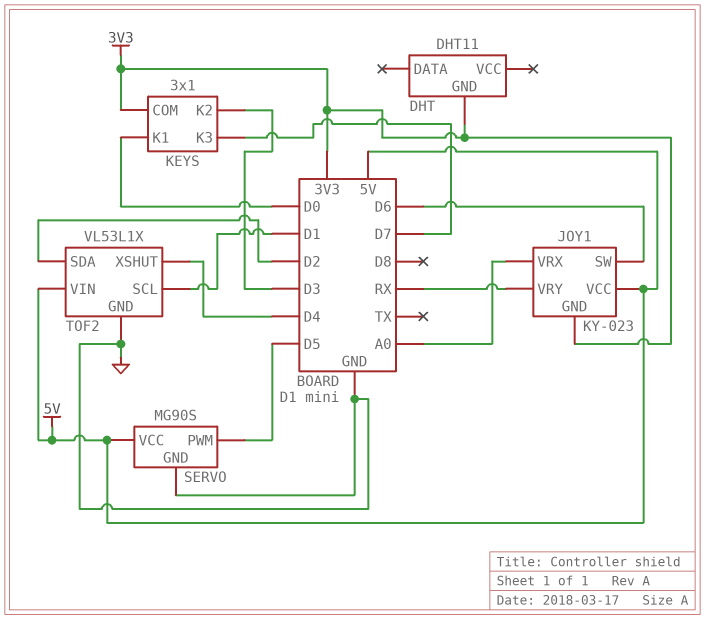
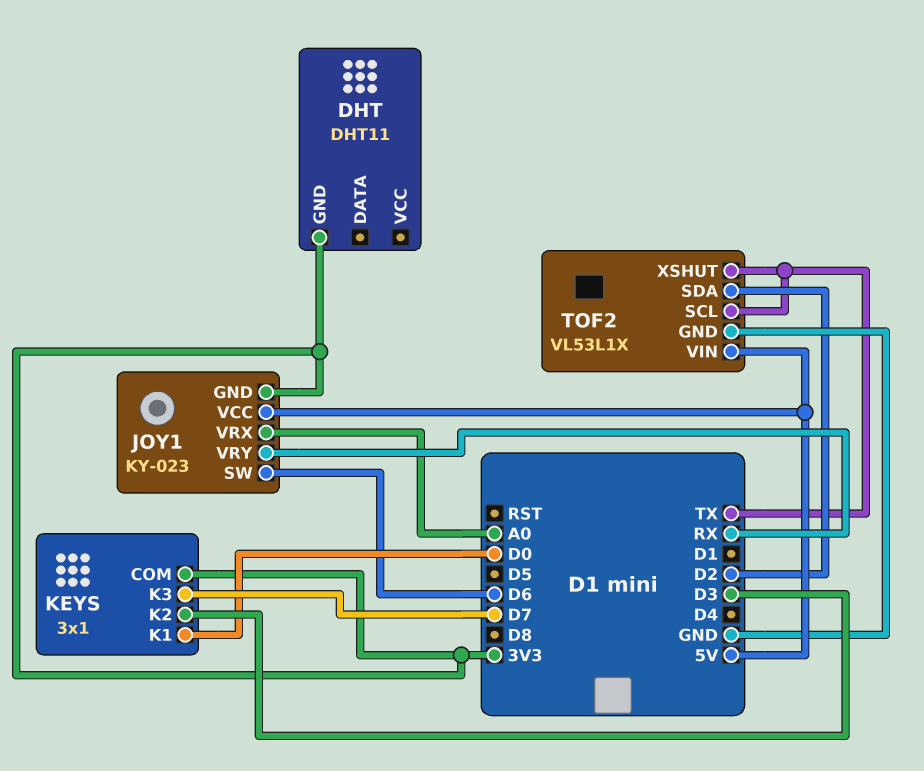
SERVO: MG90S -> none
SERVO pin GND: GND -> none
SERVO pin PWM: D5 -> none
SERVO pin VCC: 5V -> none
TOF2 pin SCL: D1 -> TX
TOF2 pin XSHUT: D4 -> TX

